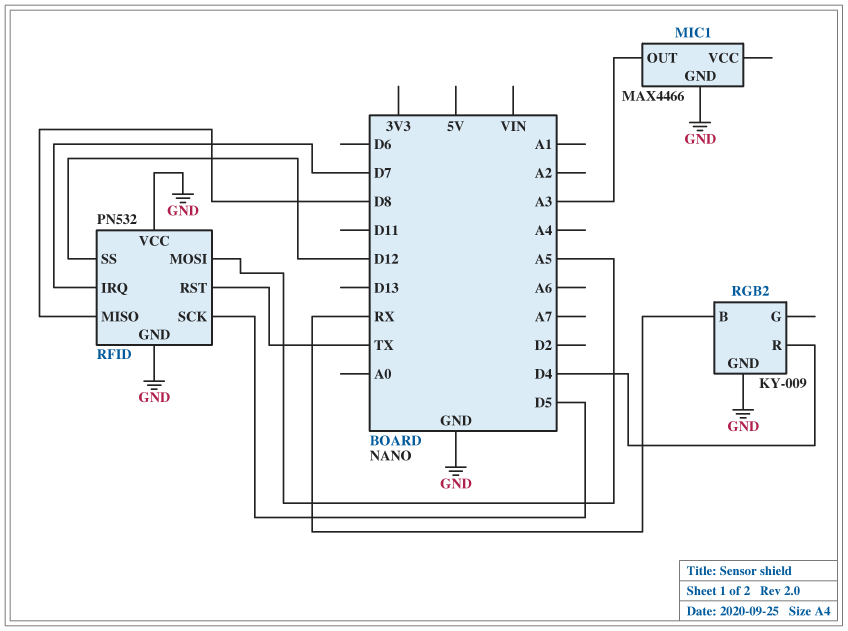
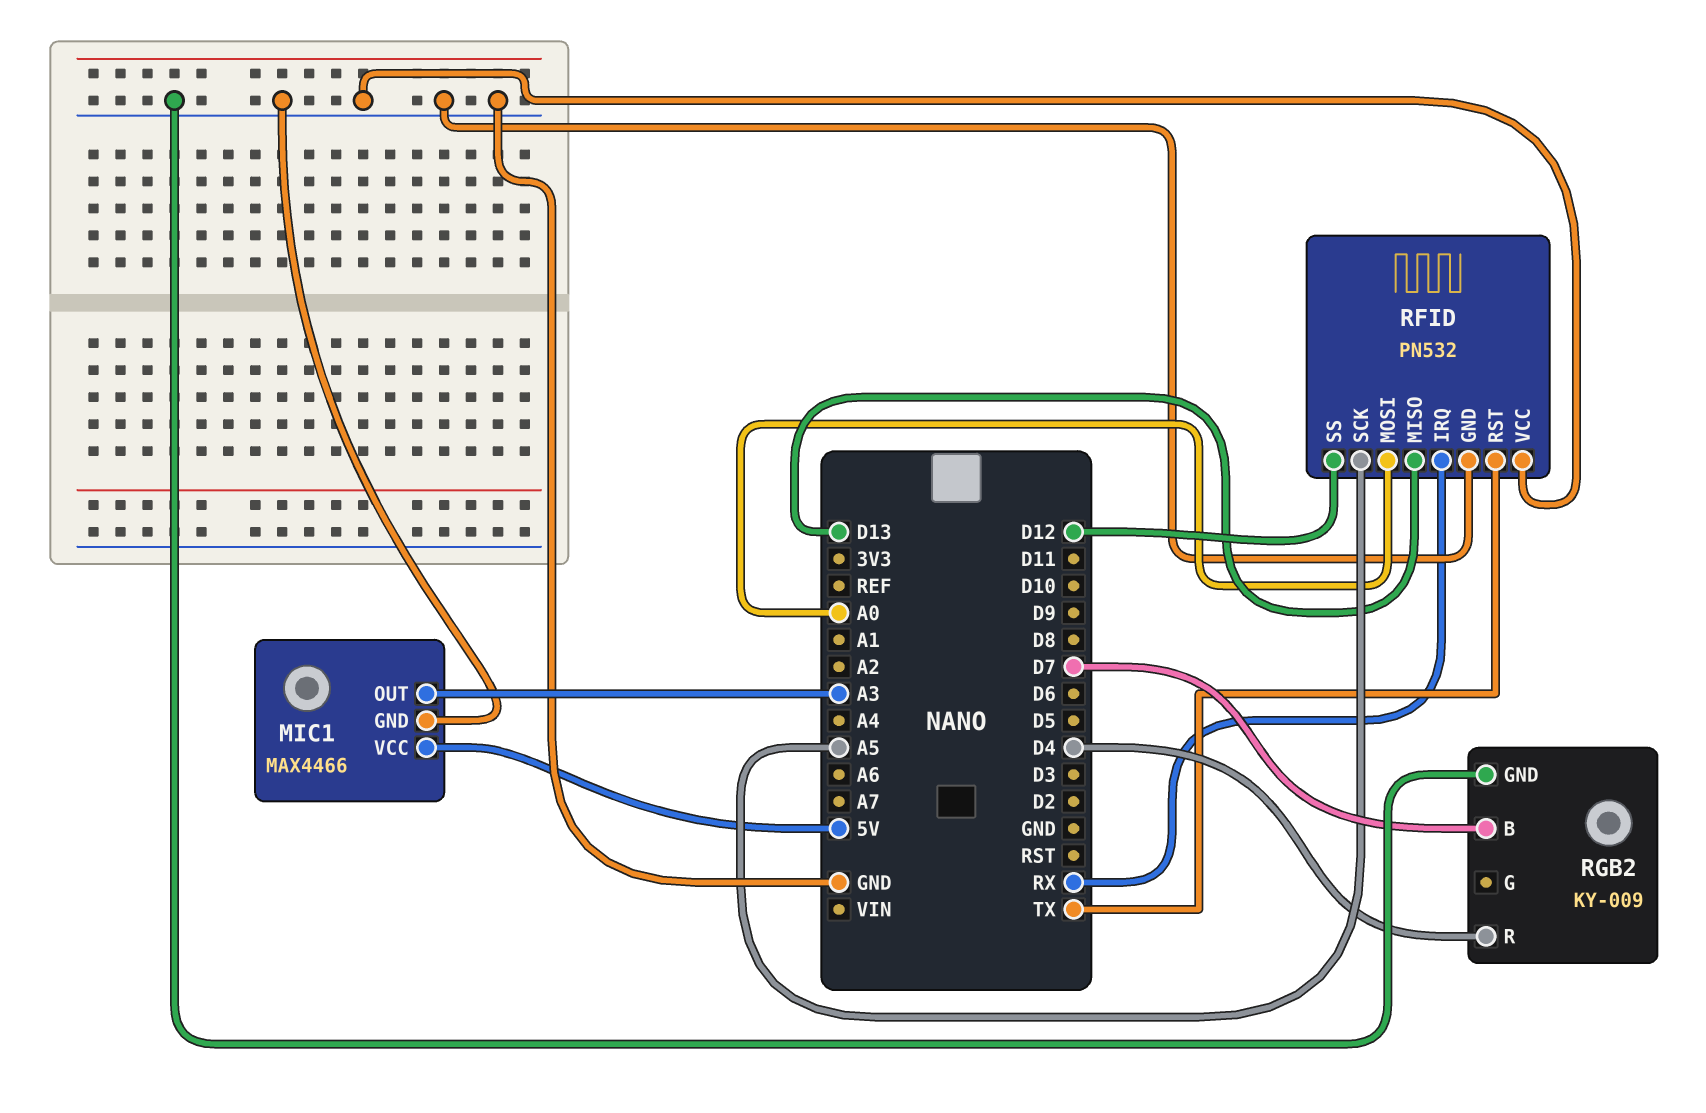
MIC1 pin VCC: none -> 5V
RFID pin IRQ: D7 -> RX
RFID pin MISO: D8 -> D13
RFID pin MOSI: A5 -> A0
RFID pin SCK: D5 -> A5
RGB2 pin B: RX -> D7

